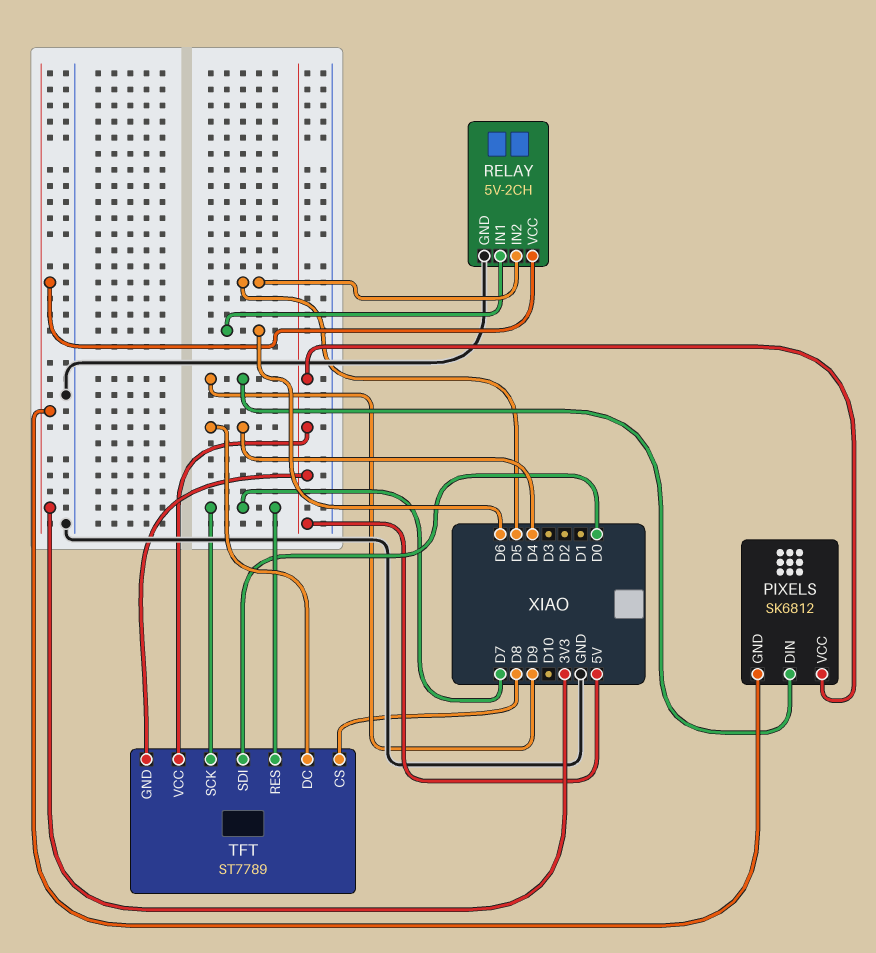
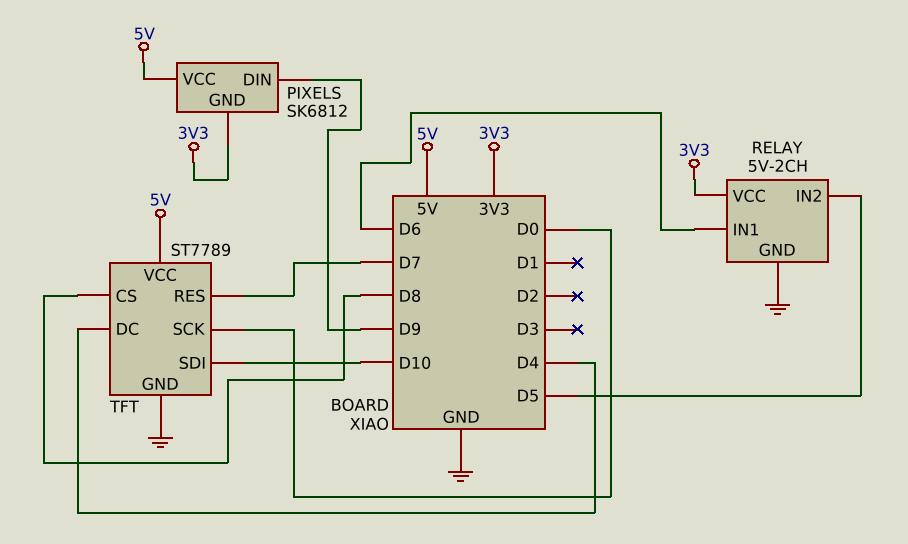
TFT pin GND: 5V -> GND
TFT pin SCK: D7 -> D0
TFT pin SDI: D0 -> D10

